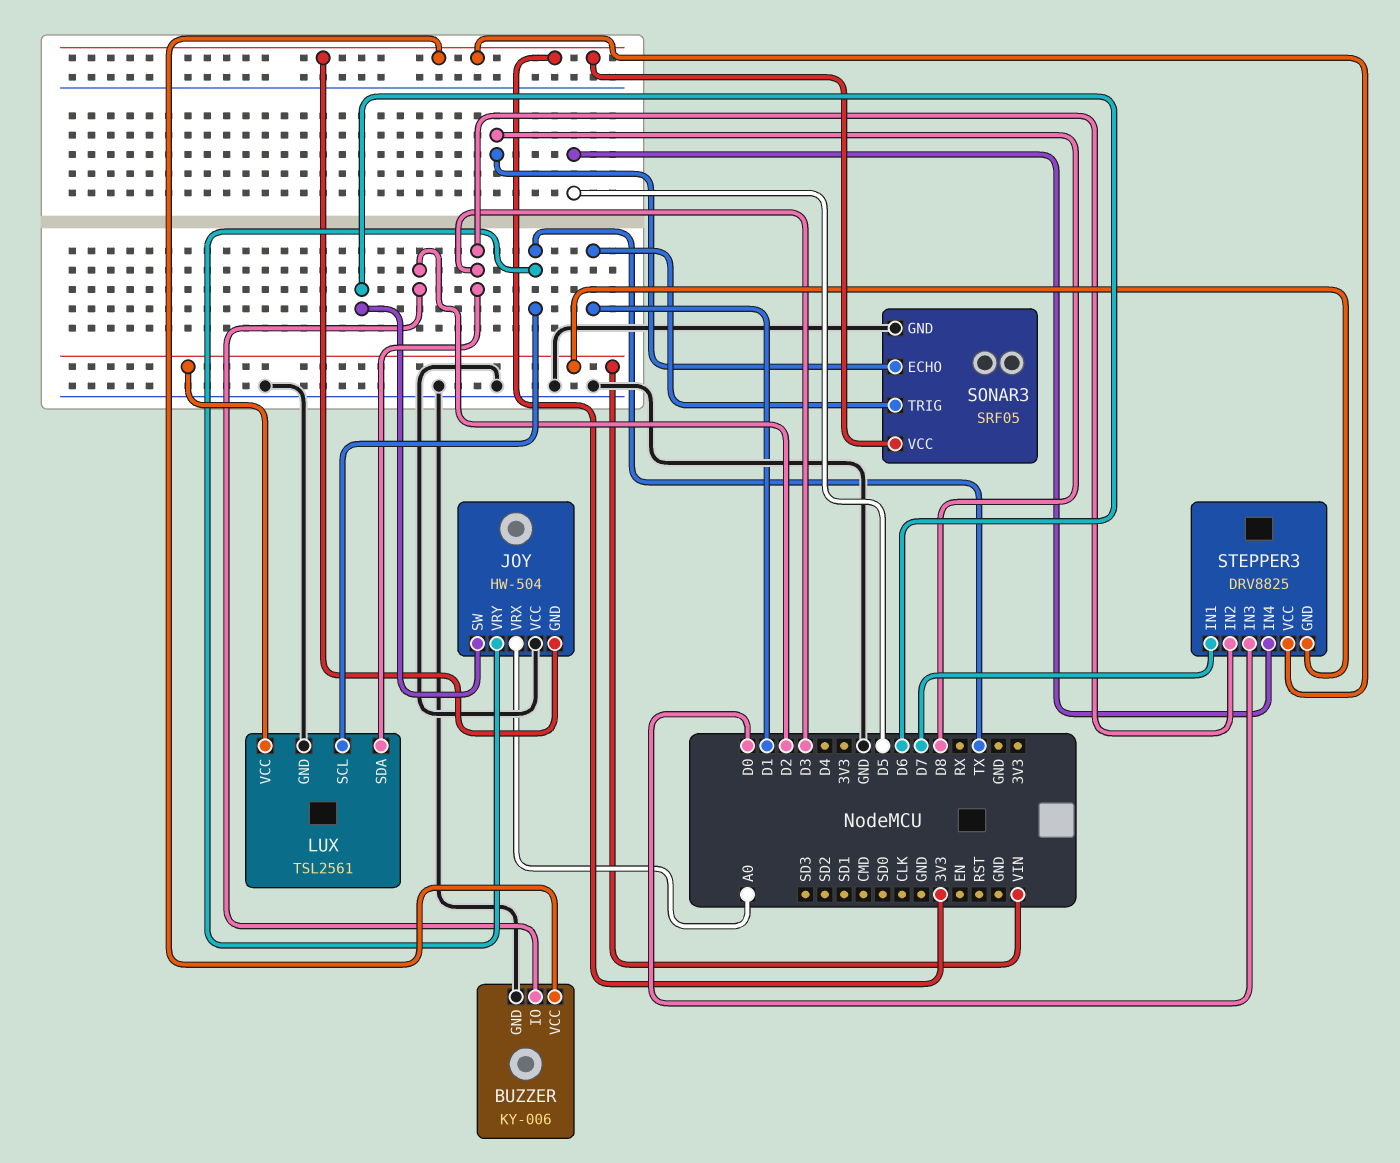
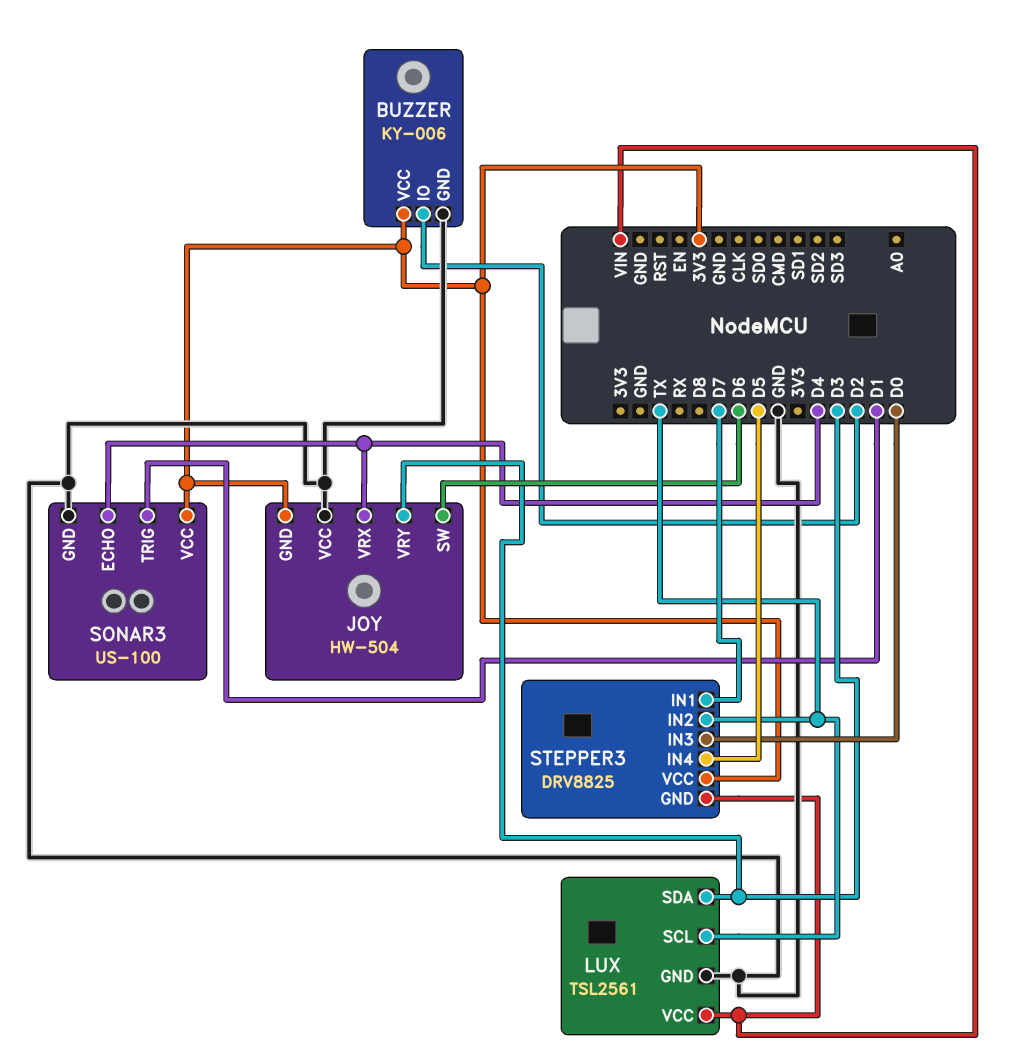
JOY pin VRX: A0 -> D4
JOY pin VRY: TX -> D3
SONAR3: SRF05 -> US-100
SONAR3 pin ECHO: D8 -> D4
STEPPER3 pin IN2: D3 -> TX

